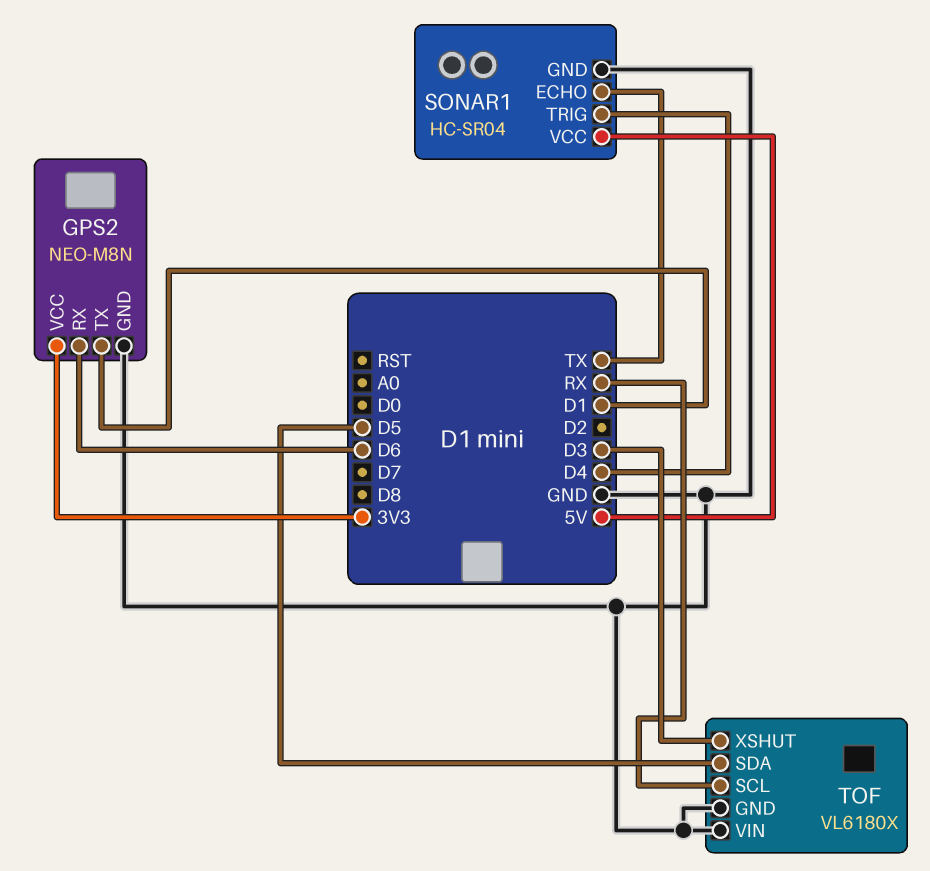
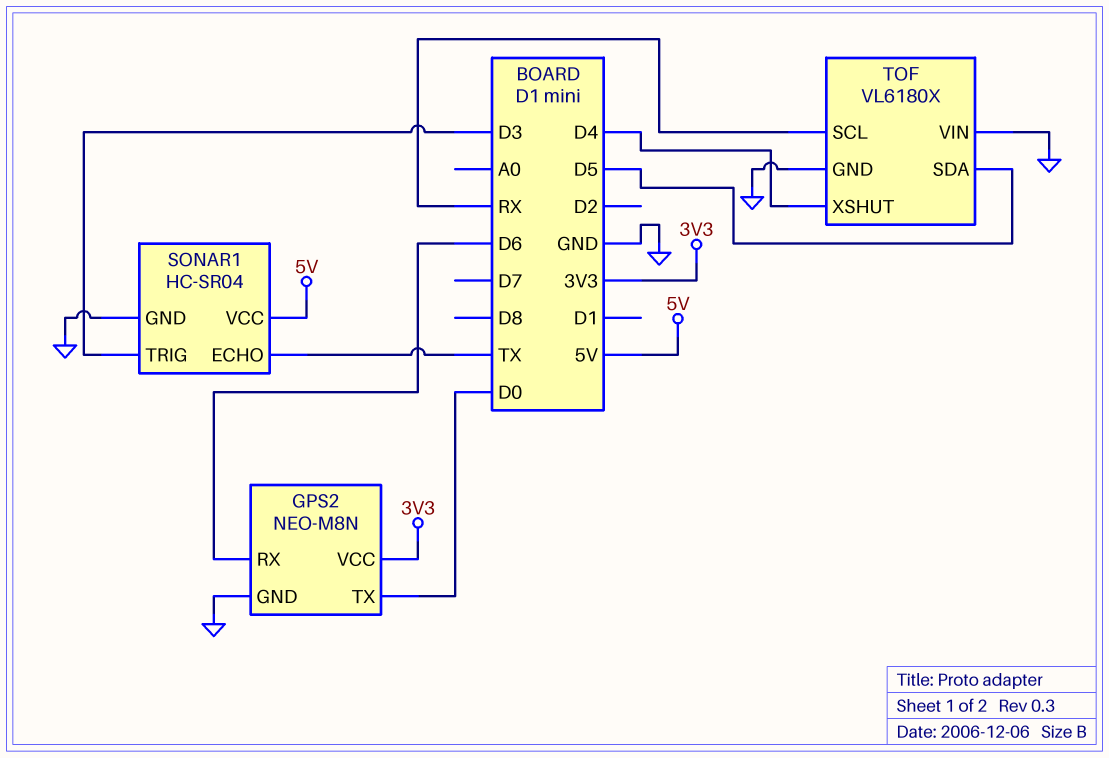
GPS2 pin TX: D1 -> D0
SONAR1 pin TRIG: D4 -> D3
TOF pin XSHUT: D3 -> D4

